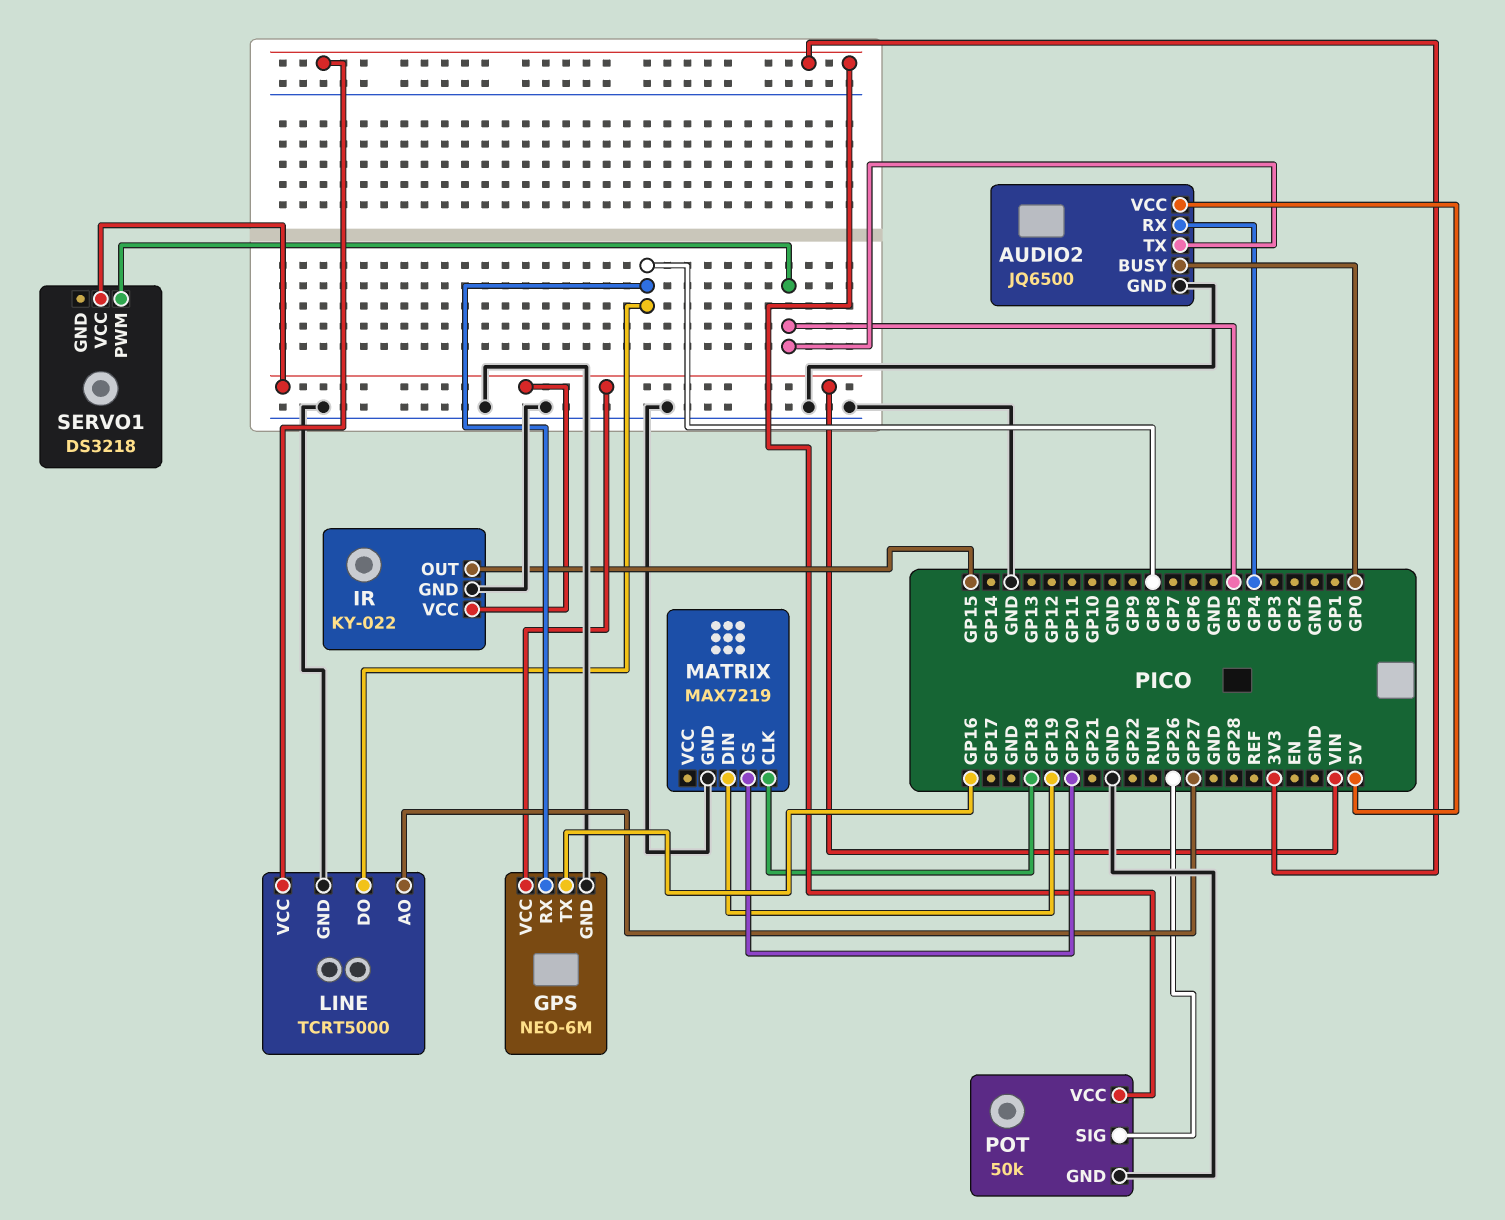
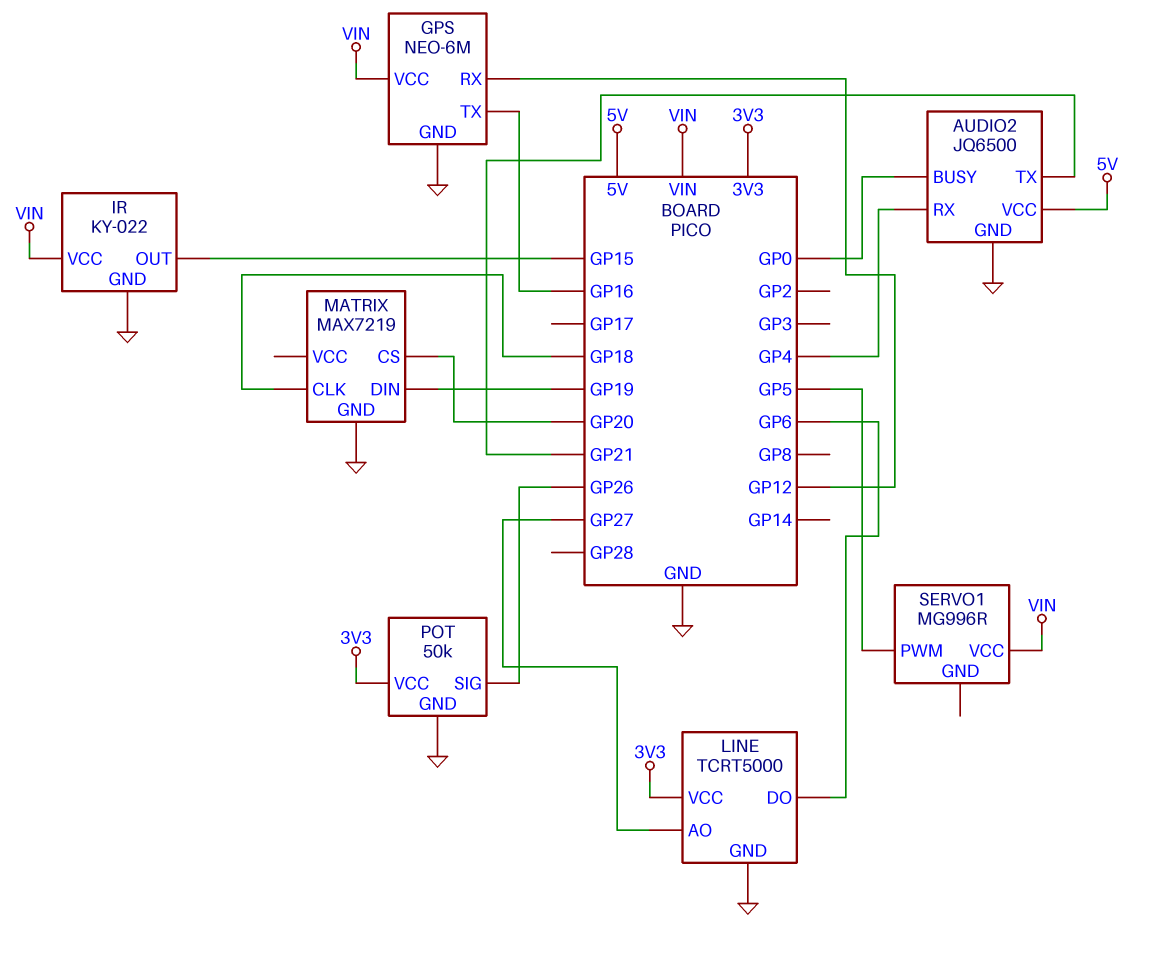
AUDIO2 pin TX: GP5 -> GP21
GPS pin RX: GP8 -> GP12
LINE pin DO: GP8 -> GP6
SERVO1: DS3218 -> MG996R

